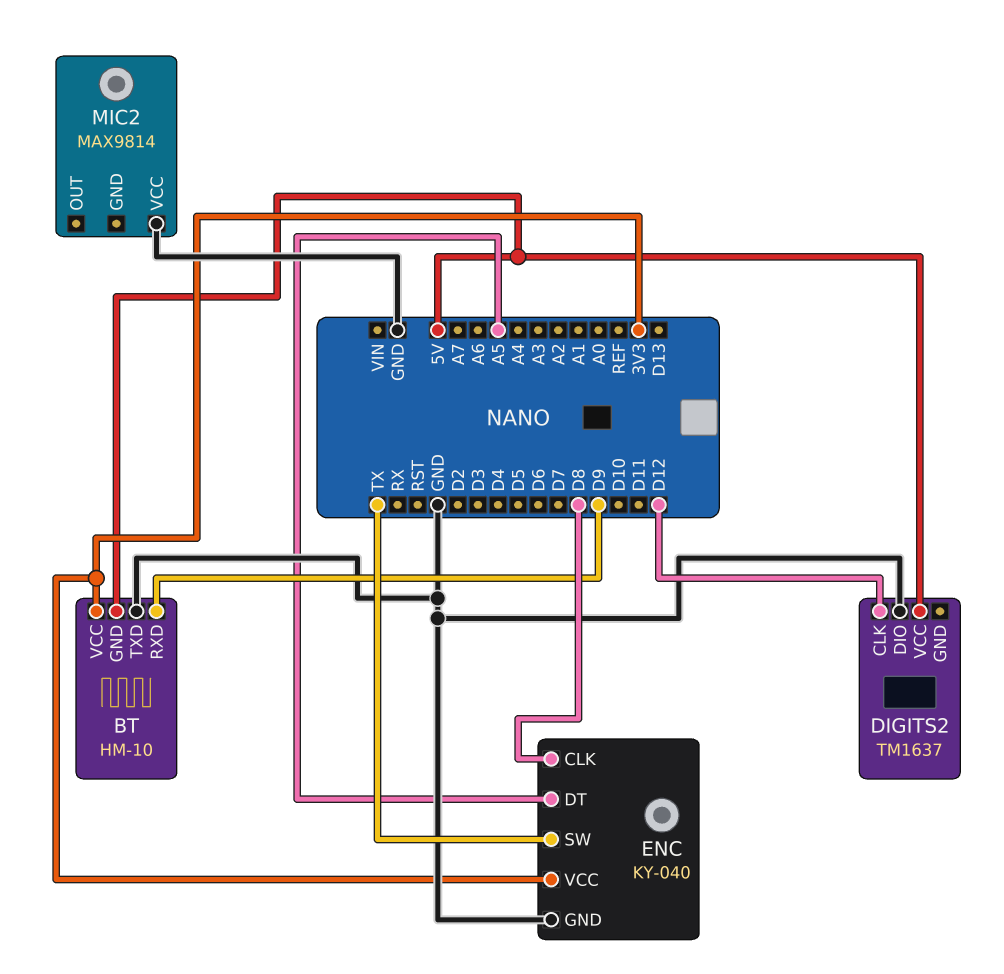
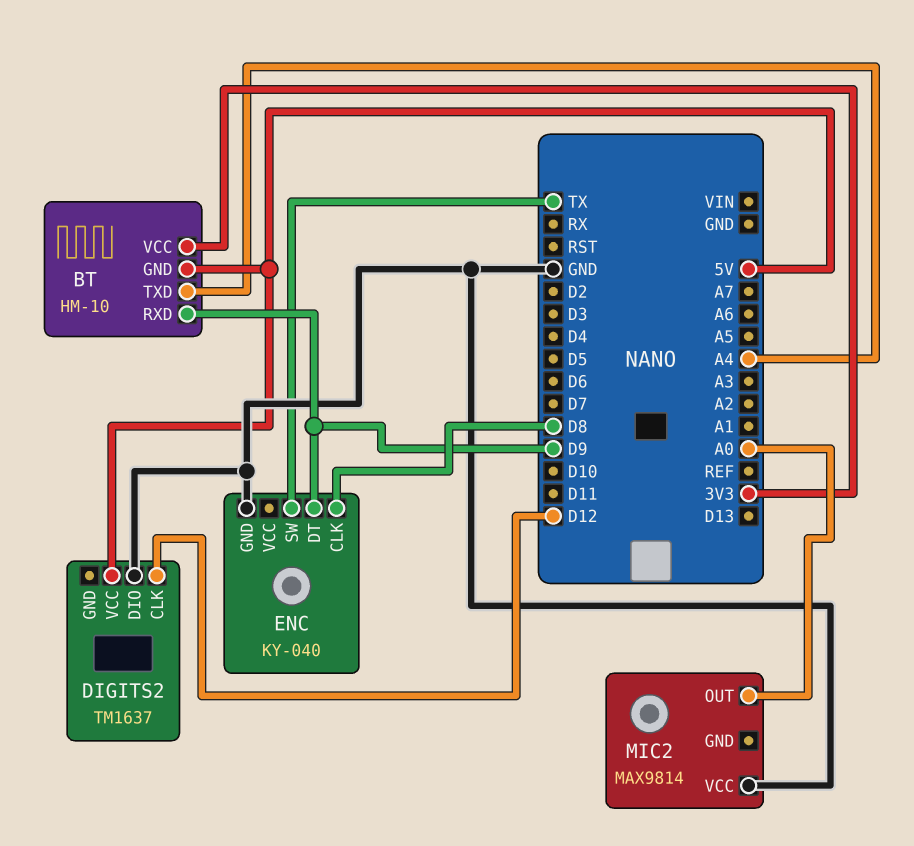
BT pin TXD: GND -> A4
ENC pin DT: A5 -> D9
ENC pin VCC: 3V3 -> none
MIC2 pin OUT: none -> A0

